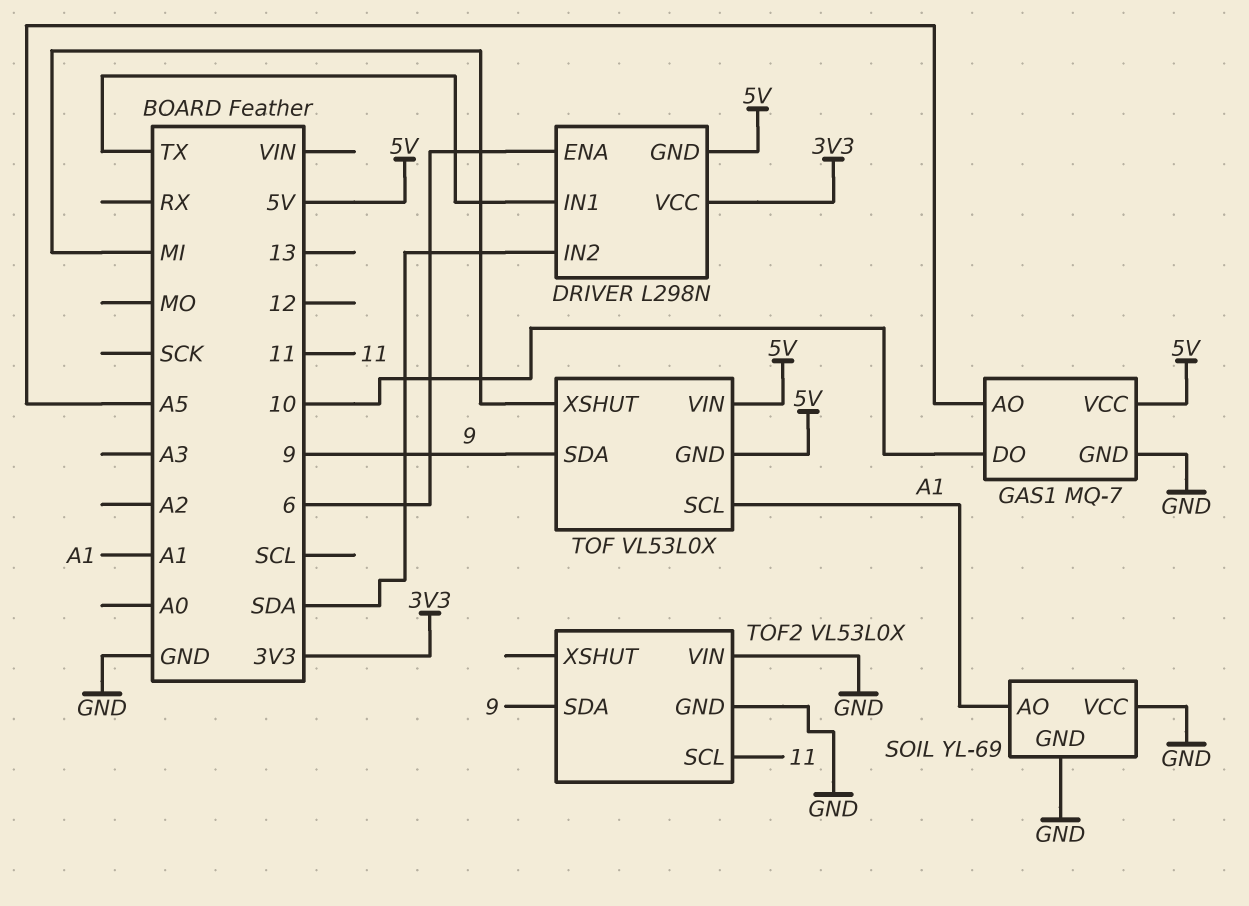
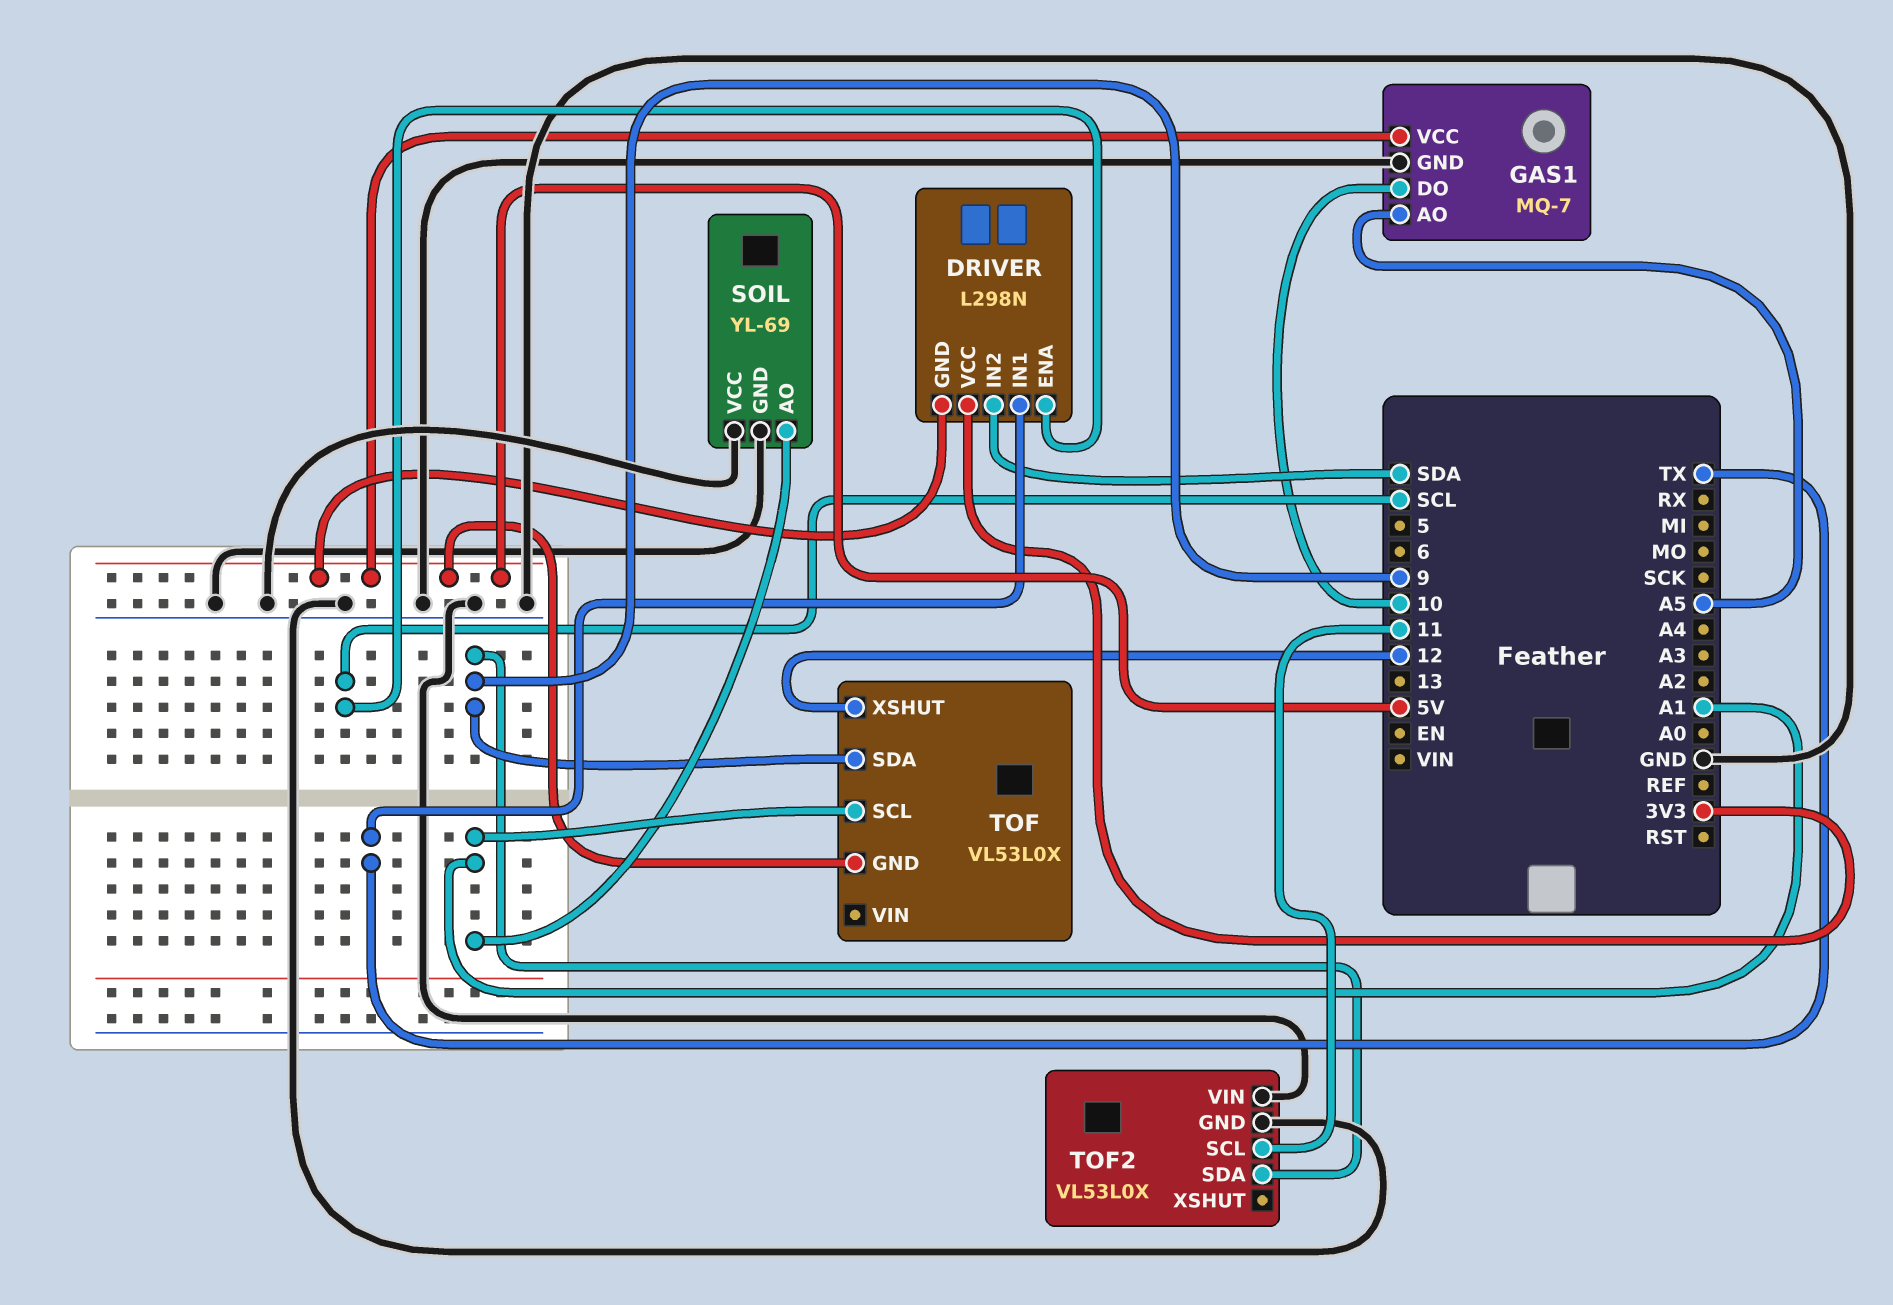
DRIVER pin ENA: 6 -> SCL
TOF pin VIN: 5V -> none
TOF pin XSHUT: MI -> 12

